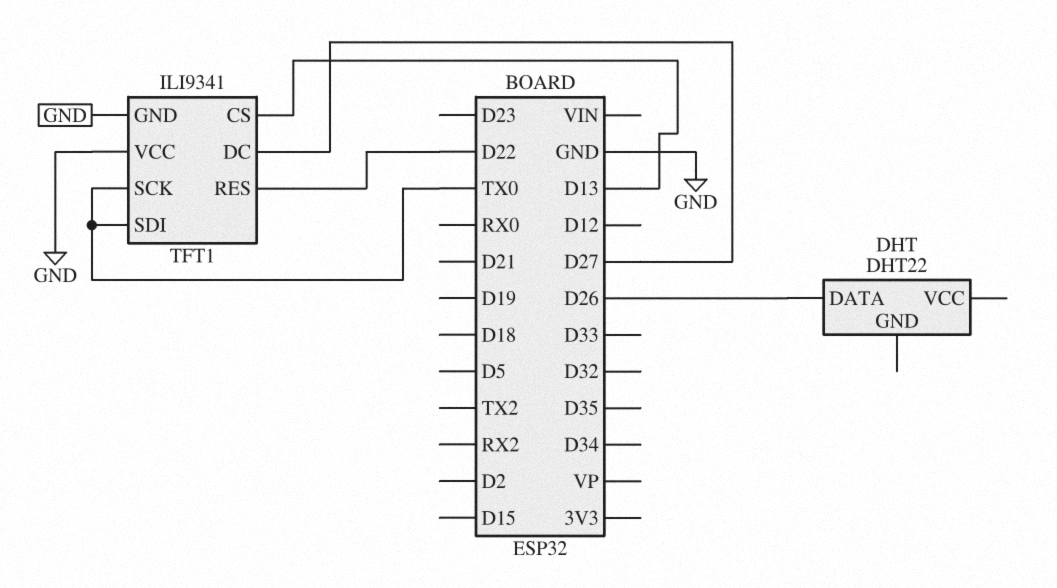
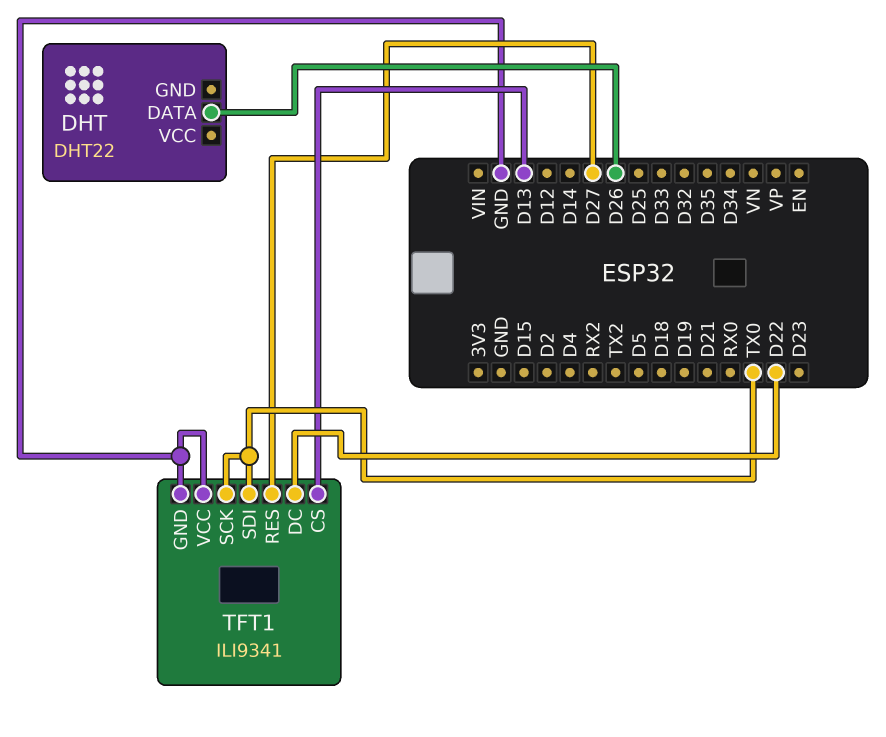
TFT1 pin DC: D27 -> D22
TFT1 pin RES: D22 -> D27

